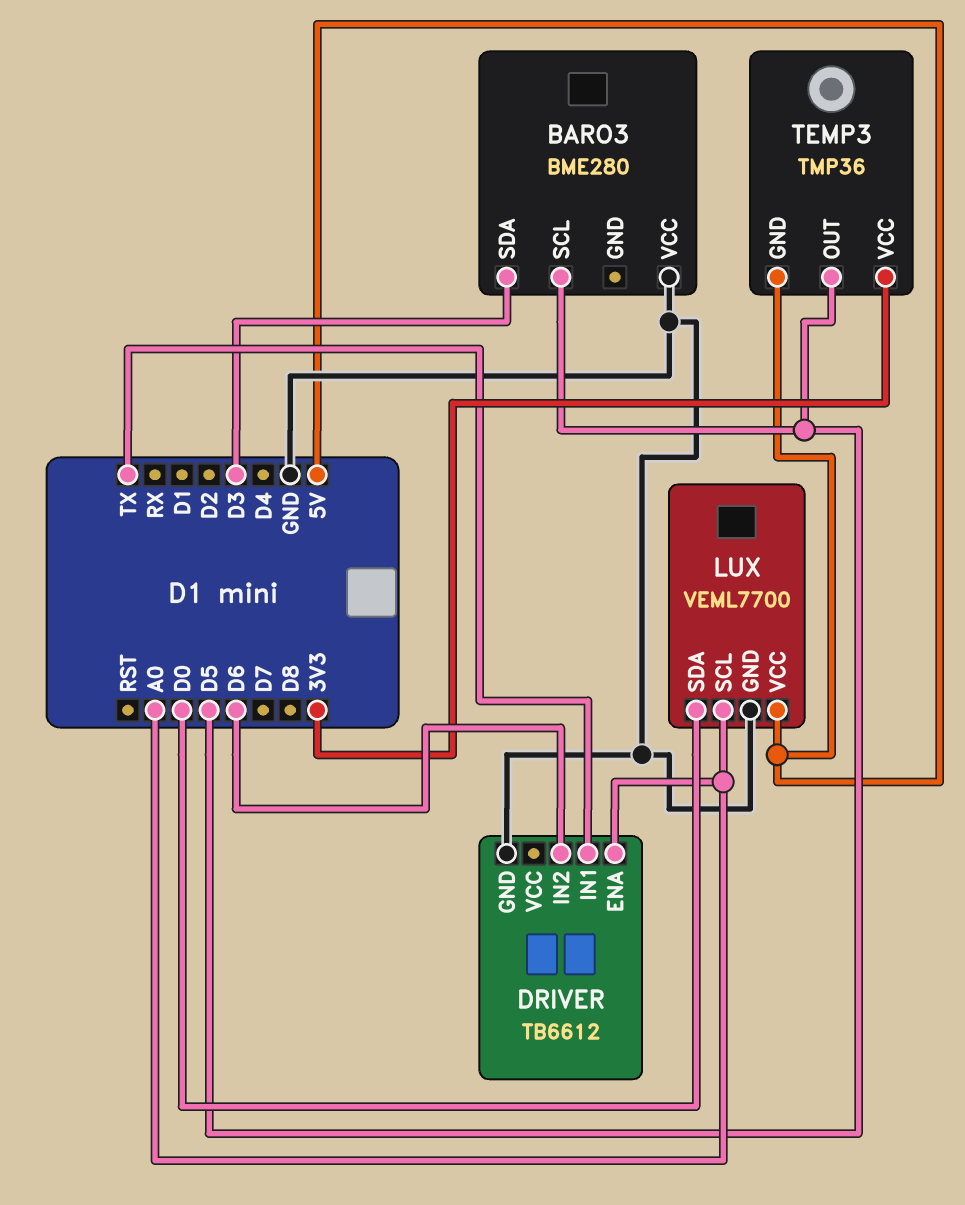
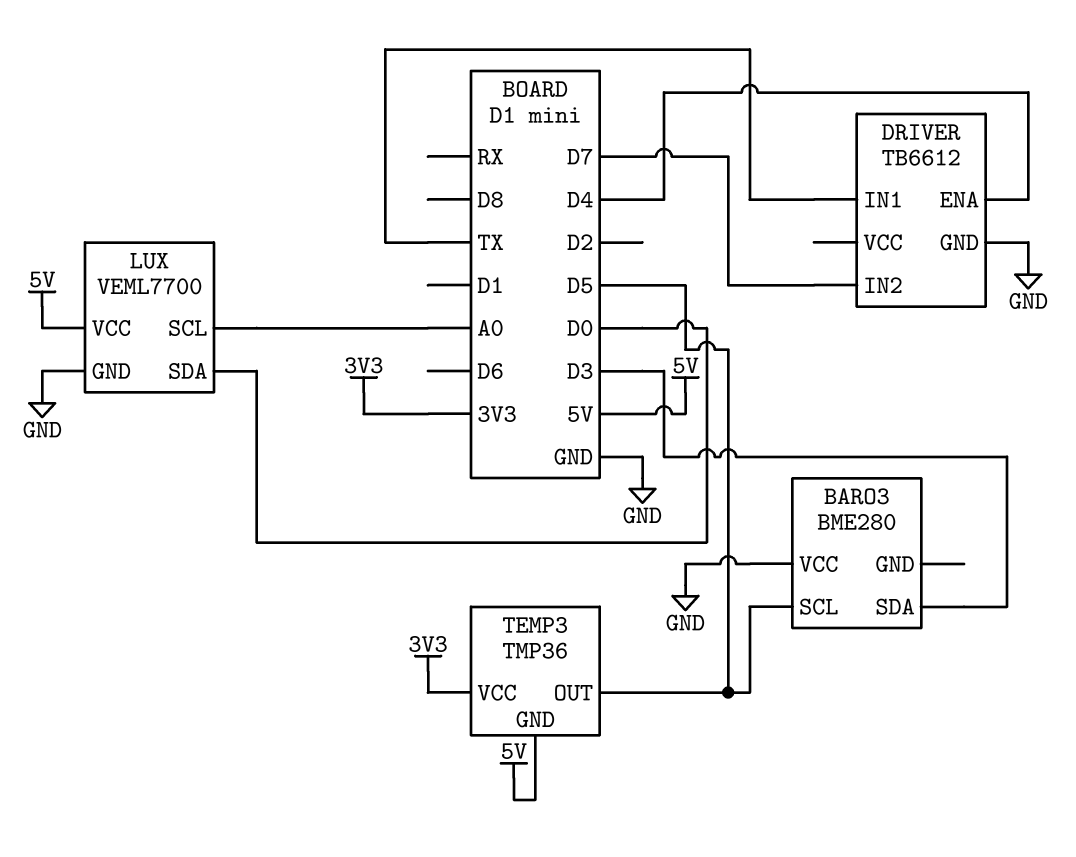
DRIVER pin ENA: A0 -> D4
DRIVER pin IN2: D6 -> D7

